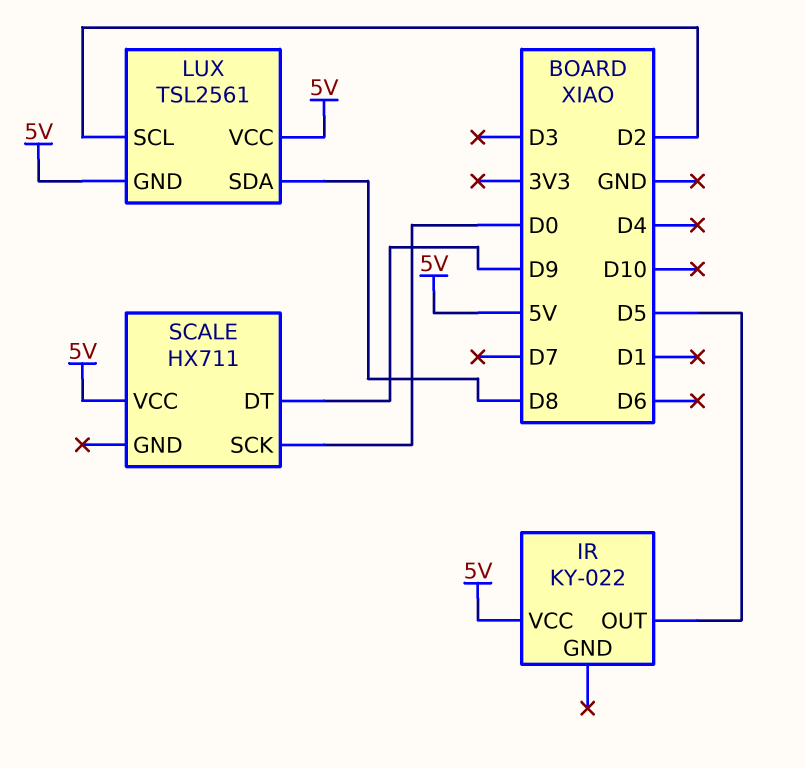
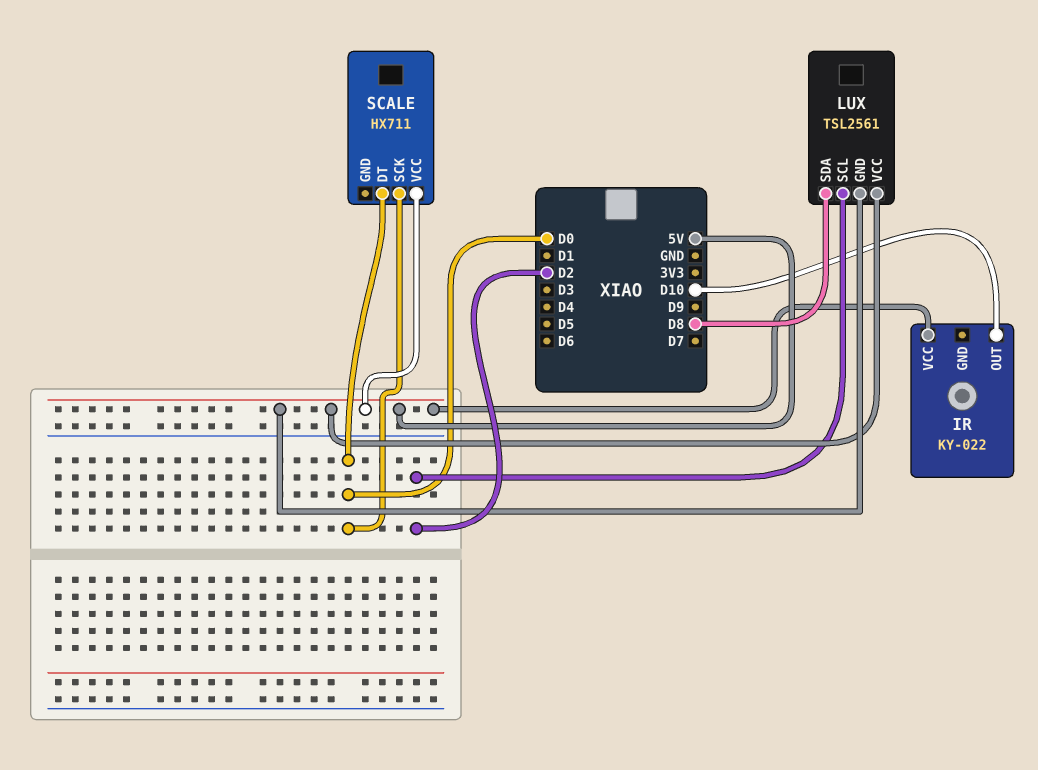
IR pin OUT: D5 -> D10
SCALE pin DT: D9 -> D0

